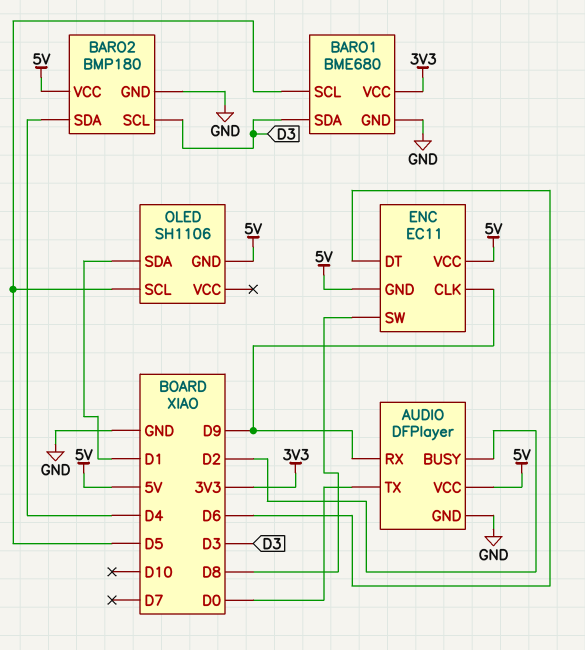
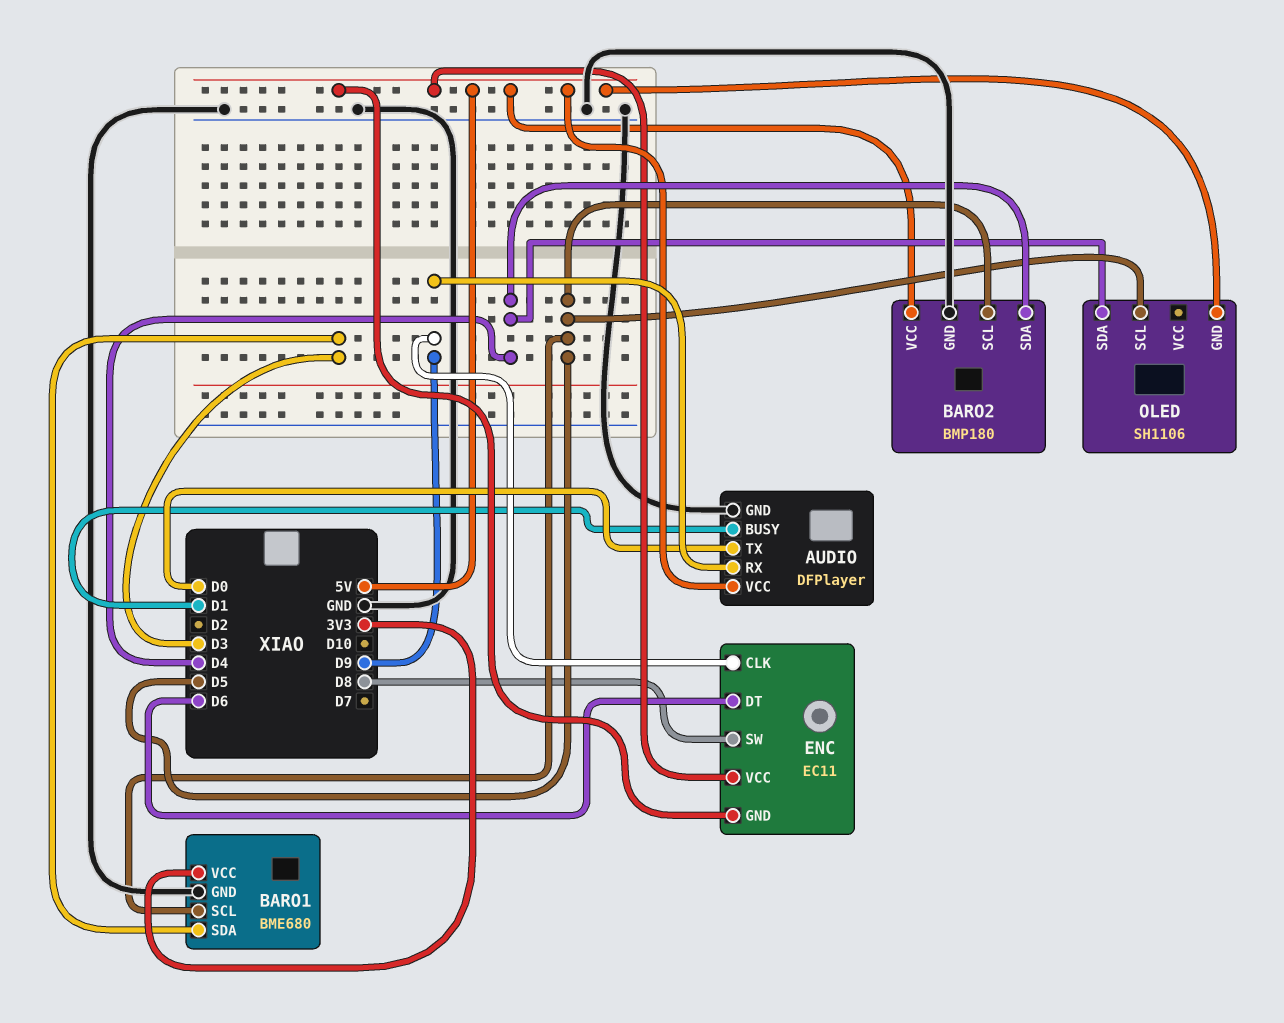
AUDIO pin BUSY: D2 -> D1
BARO2 pin SCL: D3 -> D5
OLED pin SDA: D1 -> D4

